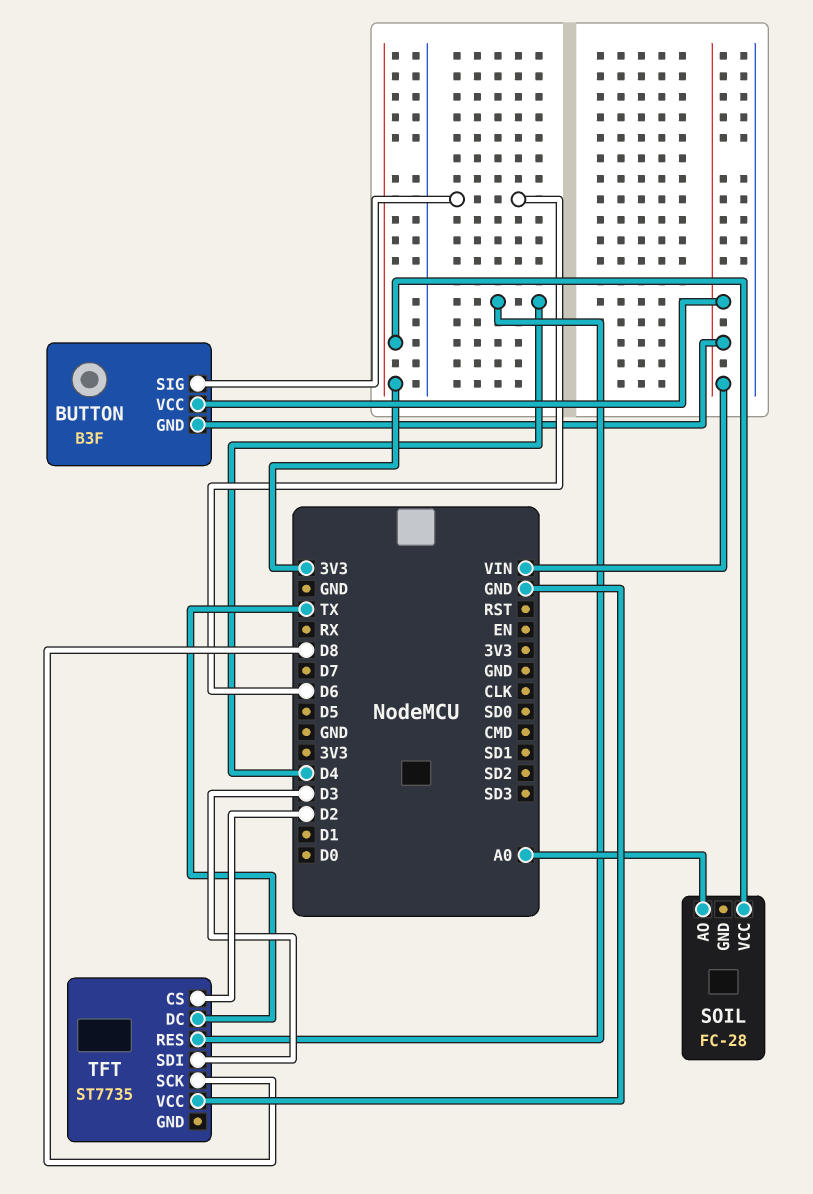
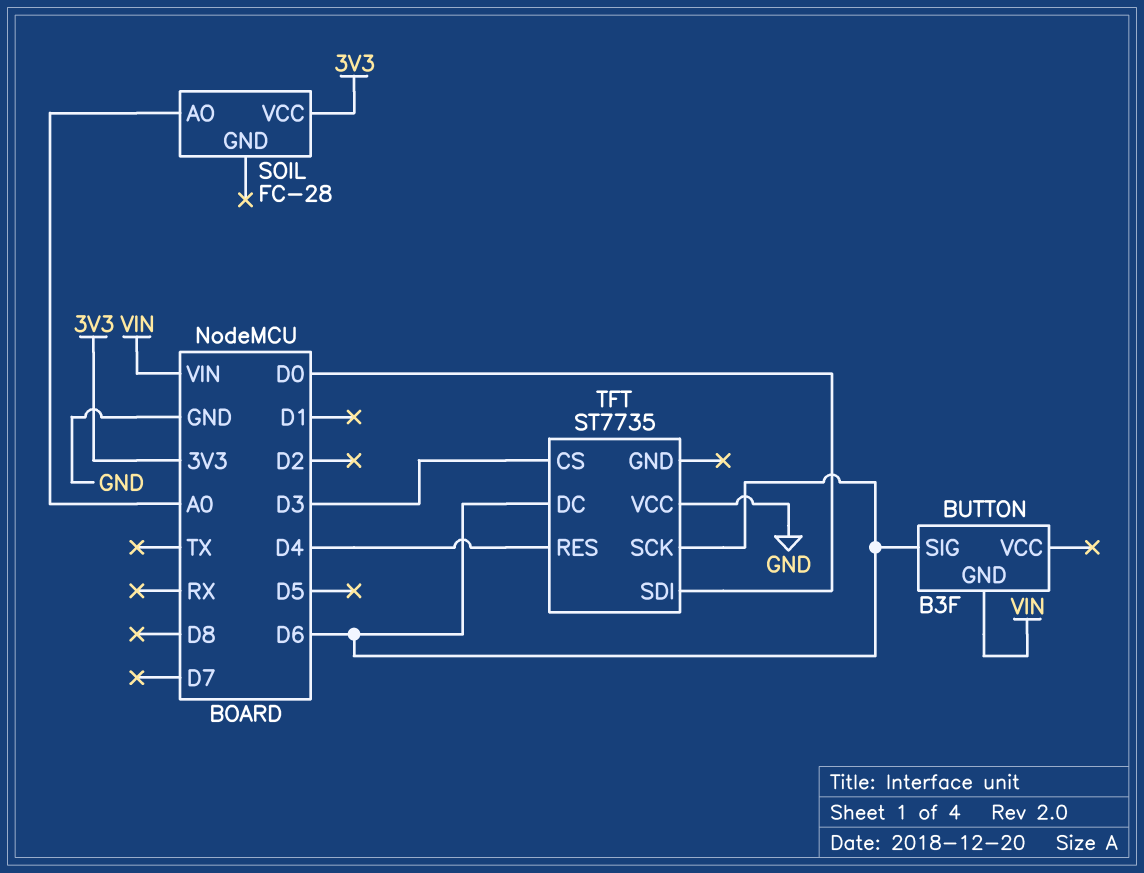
BUTTON pin VCC: VIN -> none
TFT pin CS: D2 -> D3
TFT pin DC: TX -> D6
TFT pin SCK: D8 -> D6
TFT pin SDI: D3 -> D0

